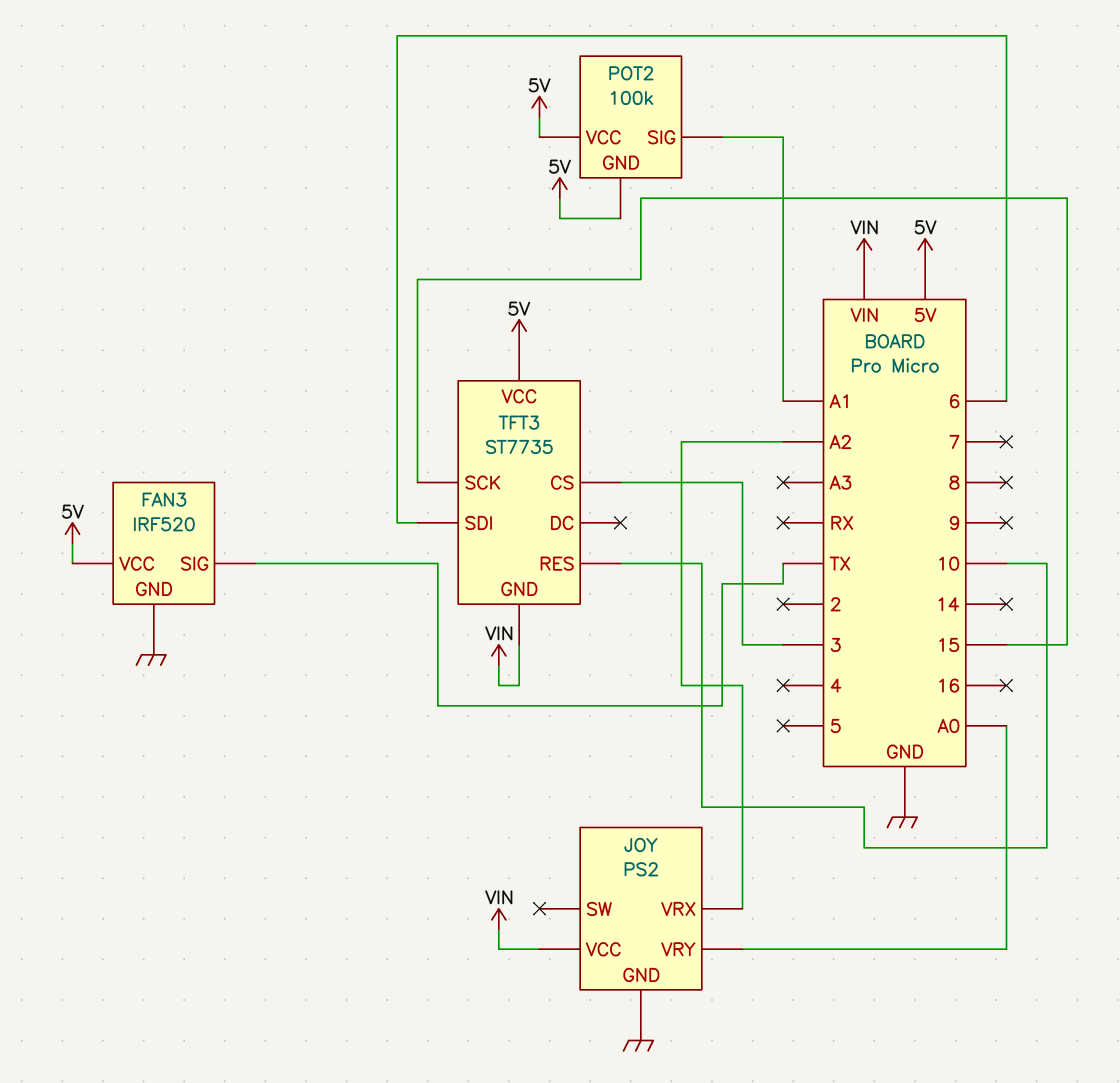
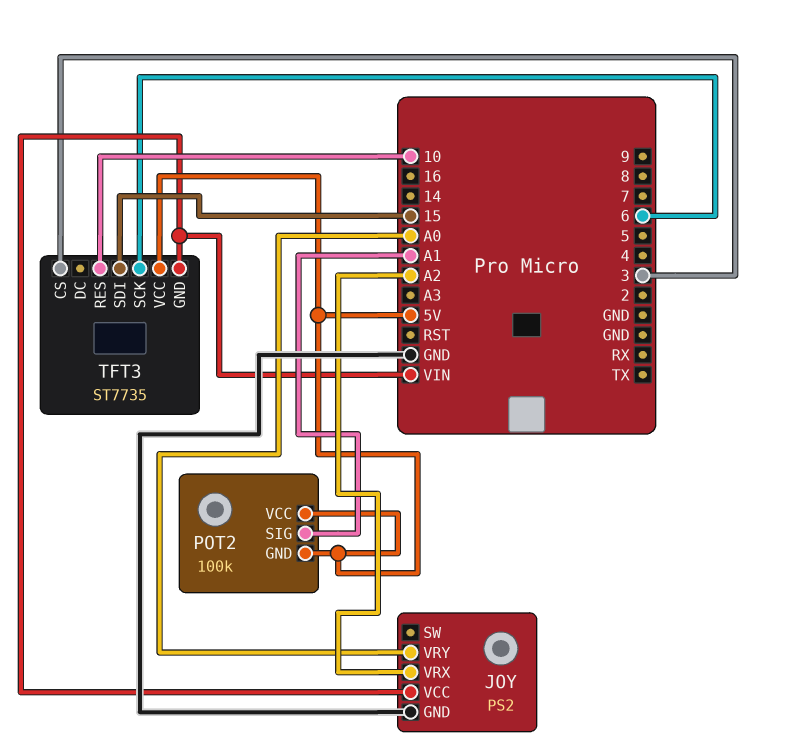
FAN3: IRF520 -> none
FAN3 pin GND: GND -> none
FAN3 pin SIG: TX -> none
FAN3 pin VCC: 5V -> none
TFT3 pin SCK: 15 -> 6
TFT3 pin SDI: 6 -> 15

